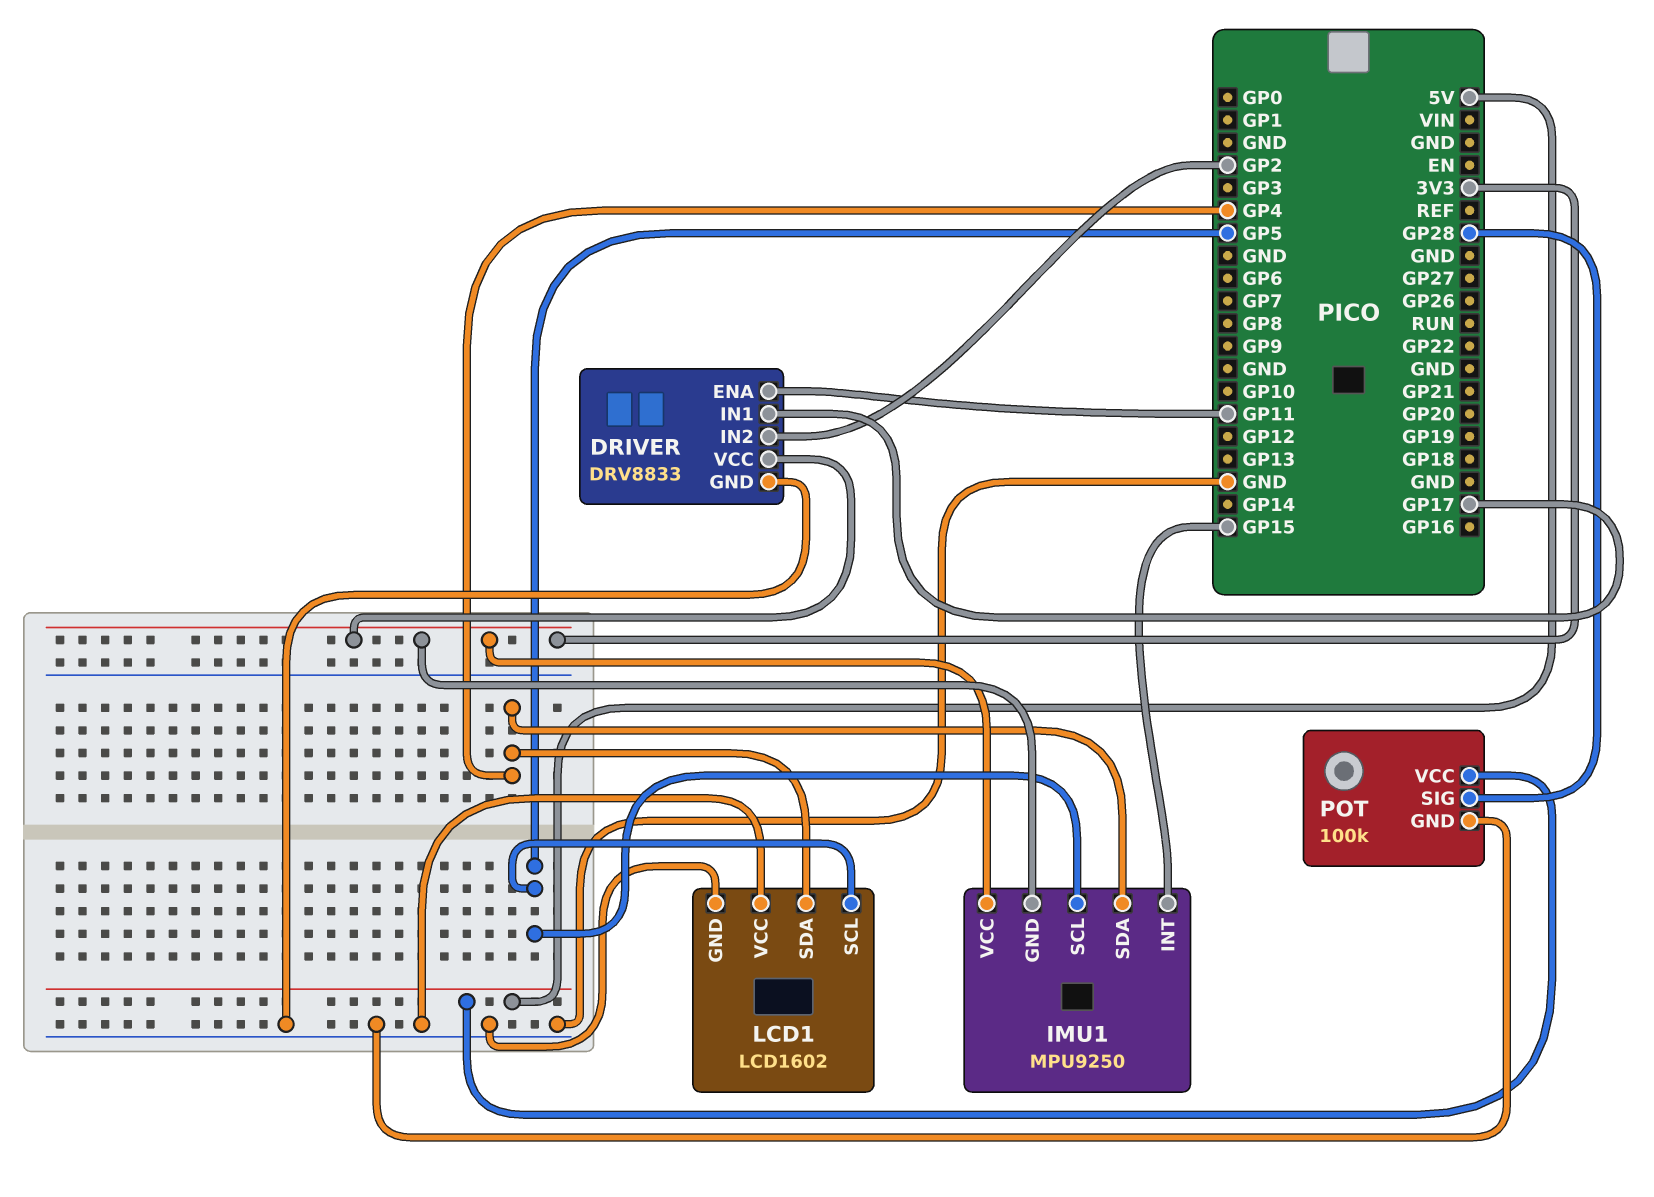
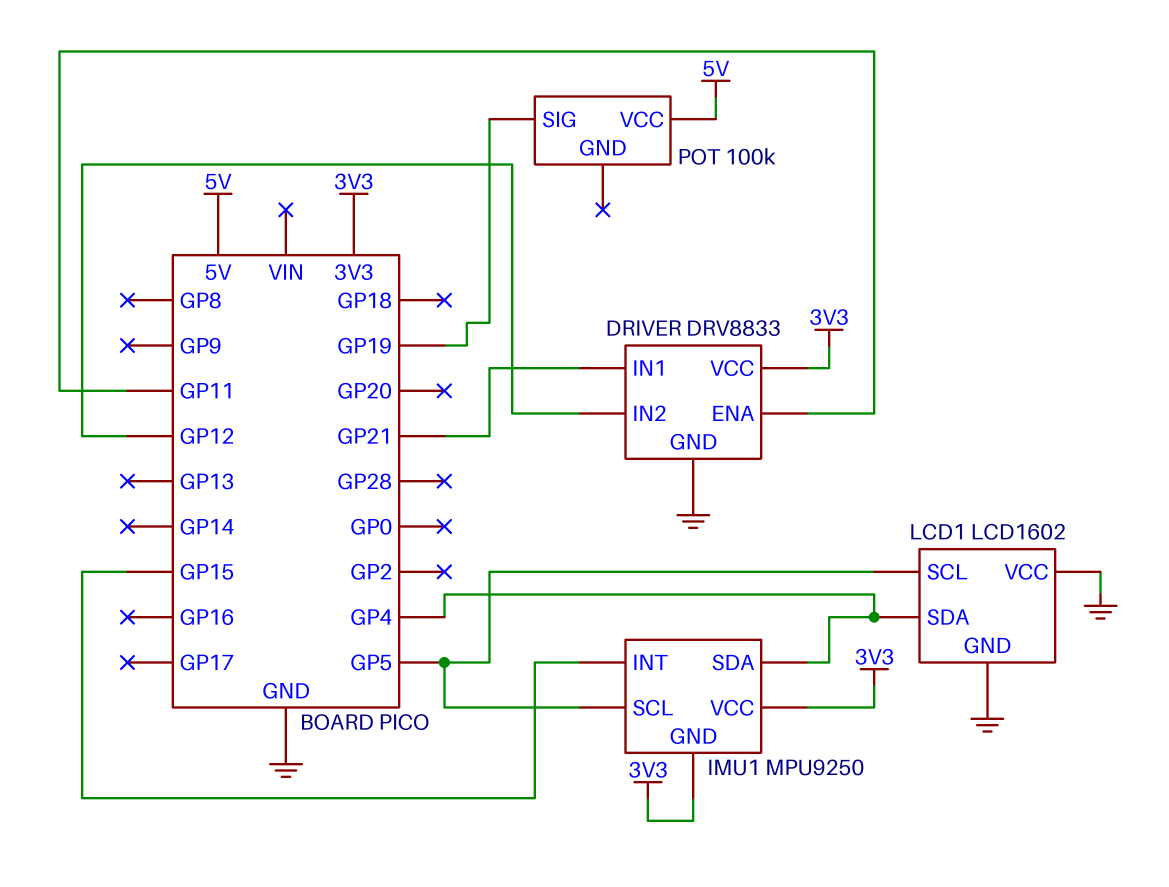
DRIVER pin IN1: GP17 -> GP21
DRIVER pin IN2: GP2 -> GP12
POT pin GND: GND -> none
POT pin SIG: GP28 -> GP19

